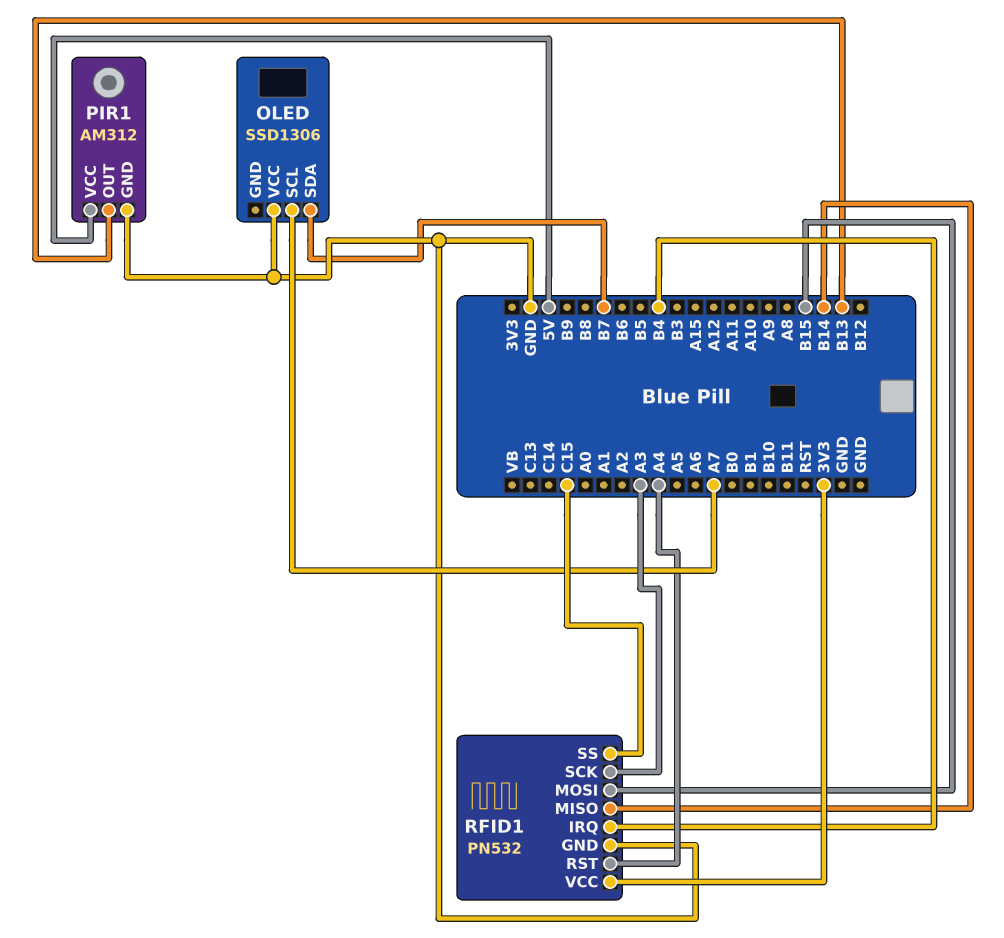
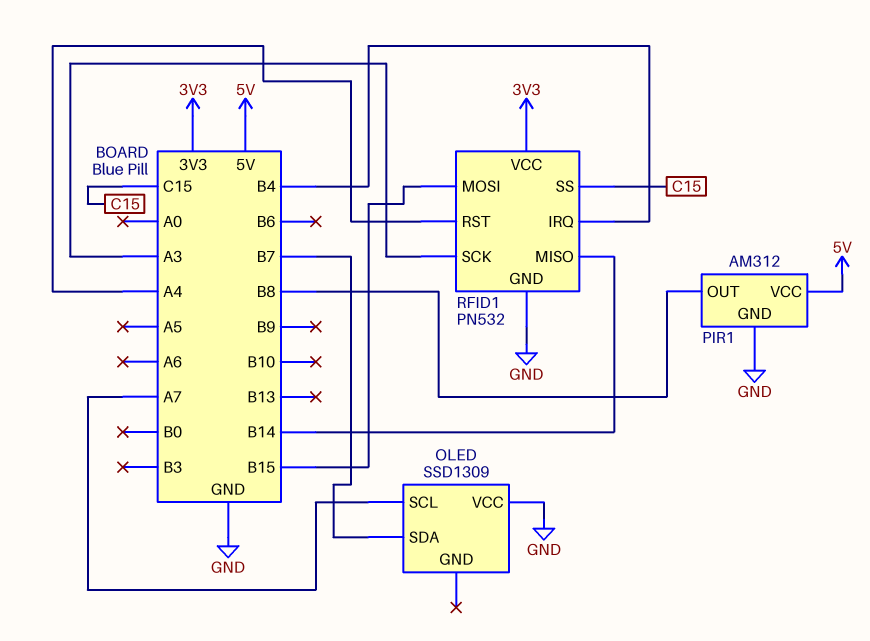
OLED: SSD1306 -> SSD1309
PIR1 pin OUT: B13 -> B8

